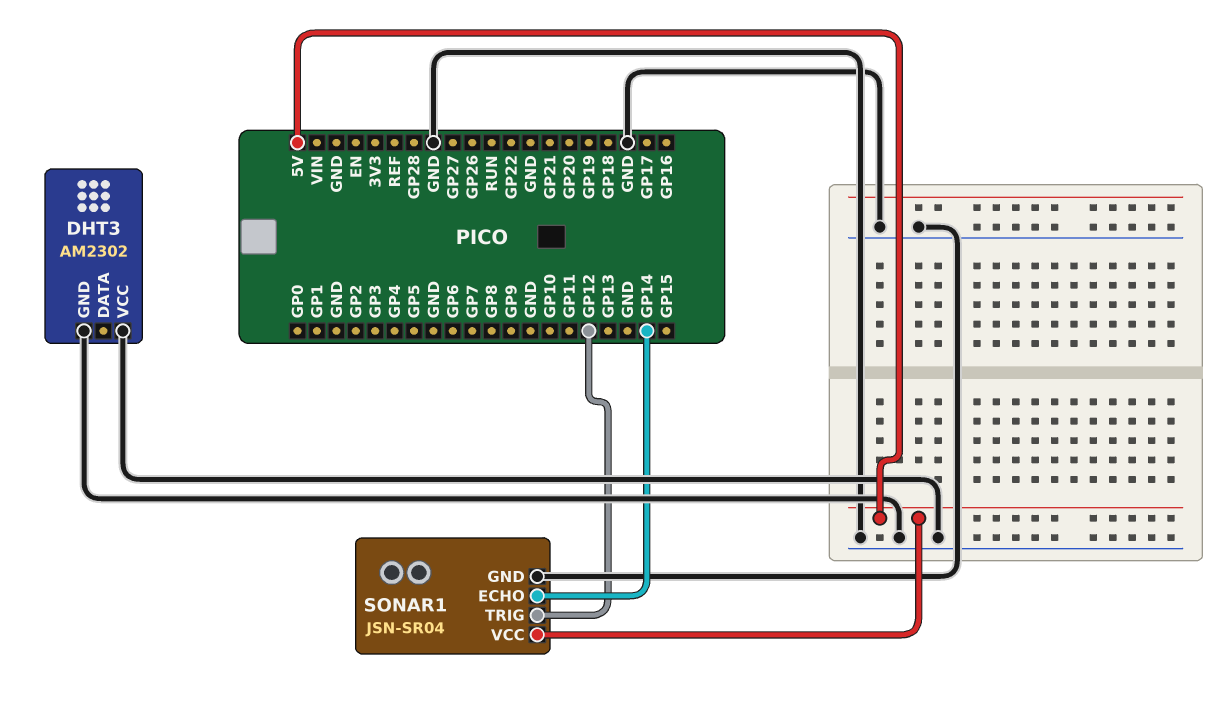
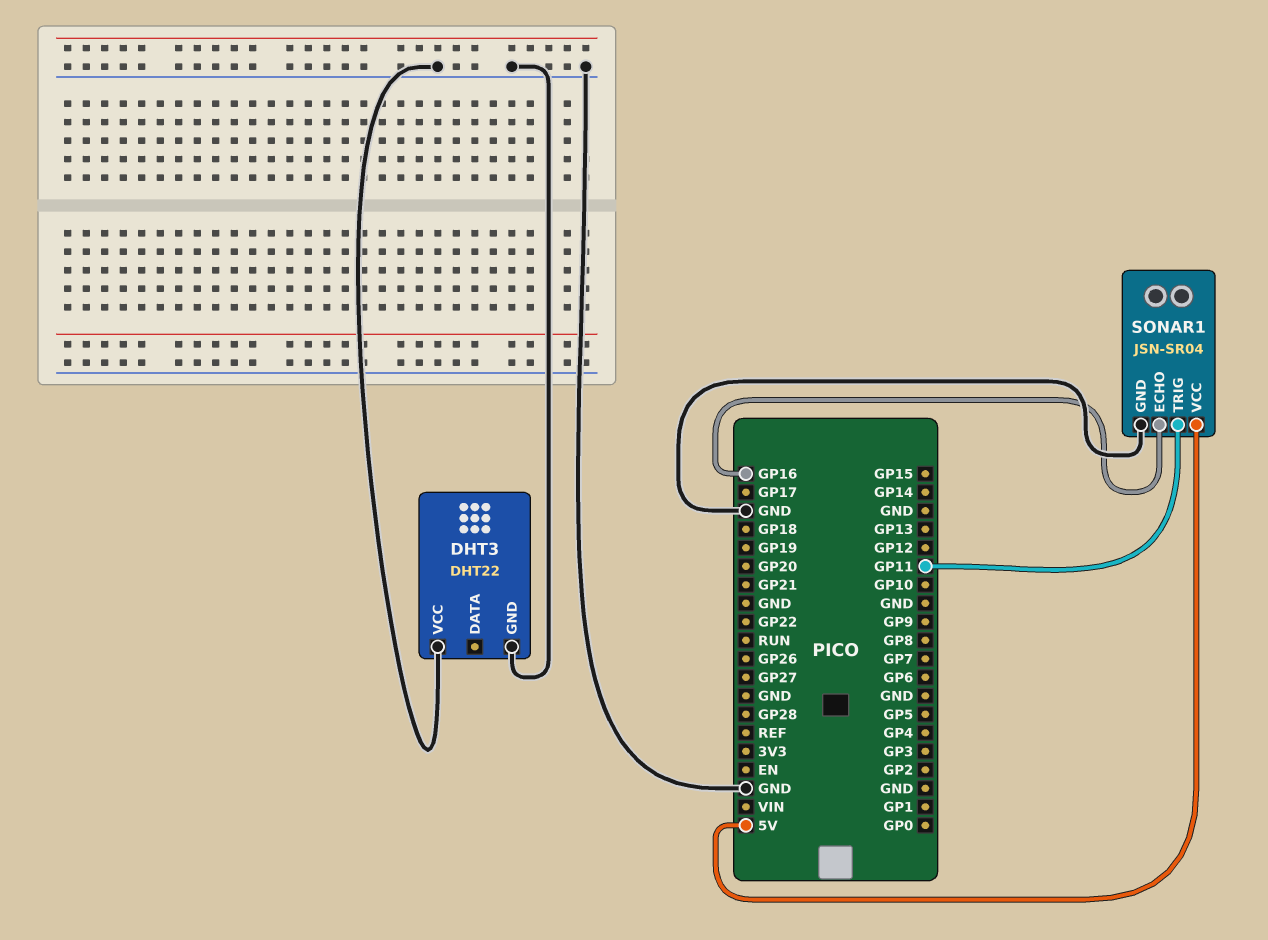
DHT3: AM2302 -> DHT22
SONAR1 pin ECHO: GP14 -> GP16
SONAR1 pin TRIG: GP12 -> GP11

